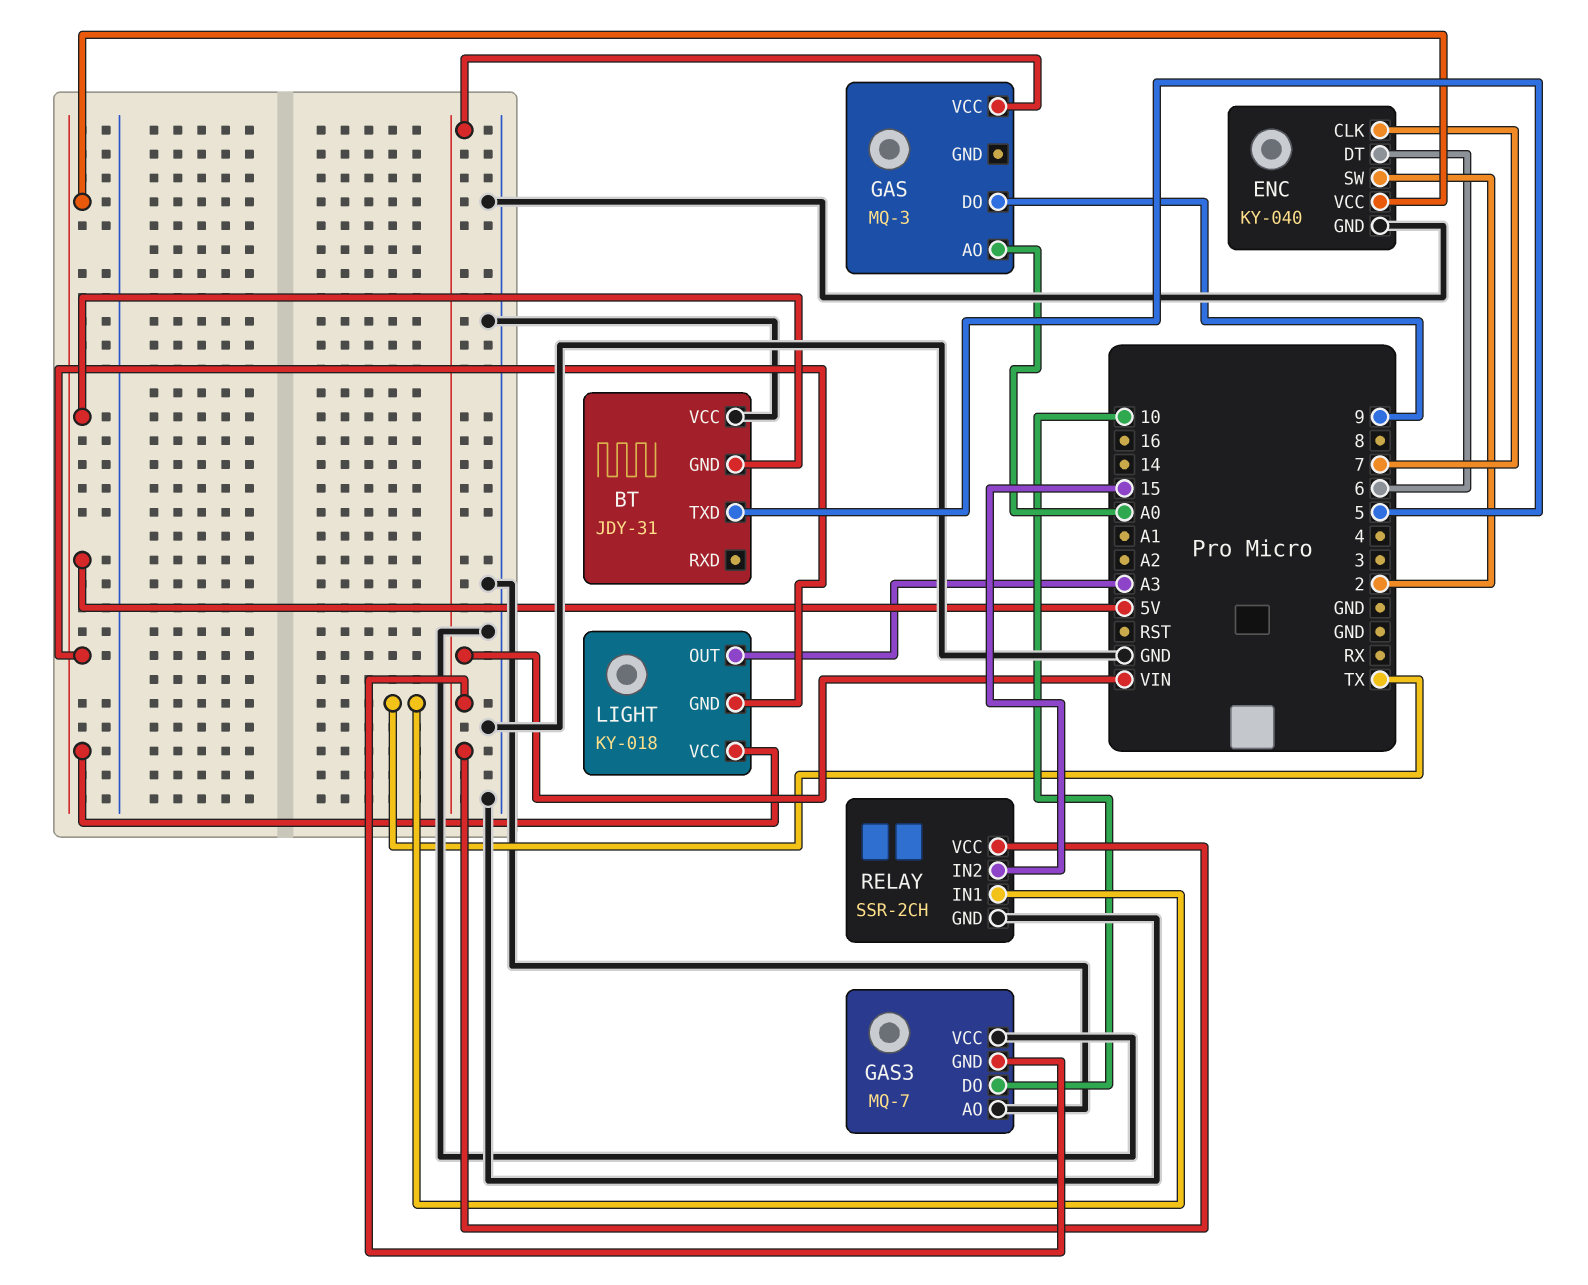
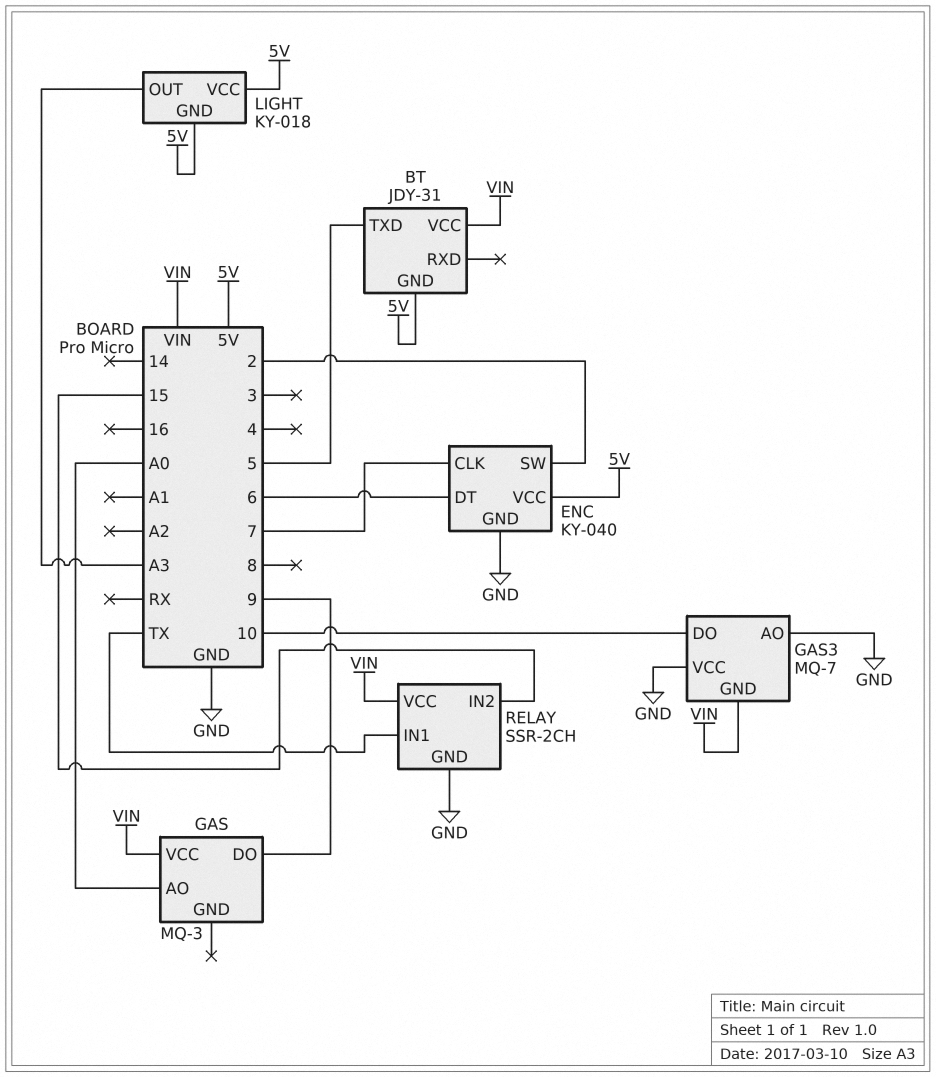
BT pin VCC: GND -> VIN

